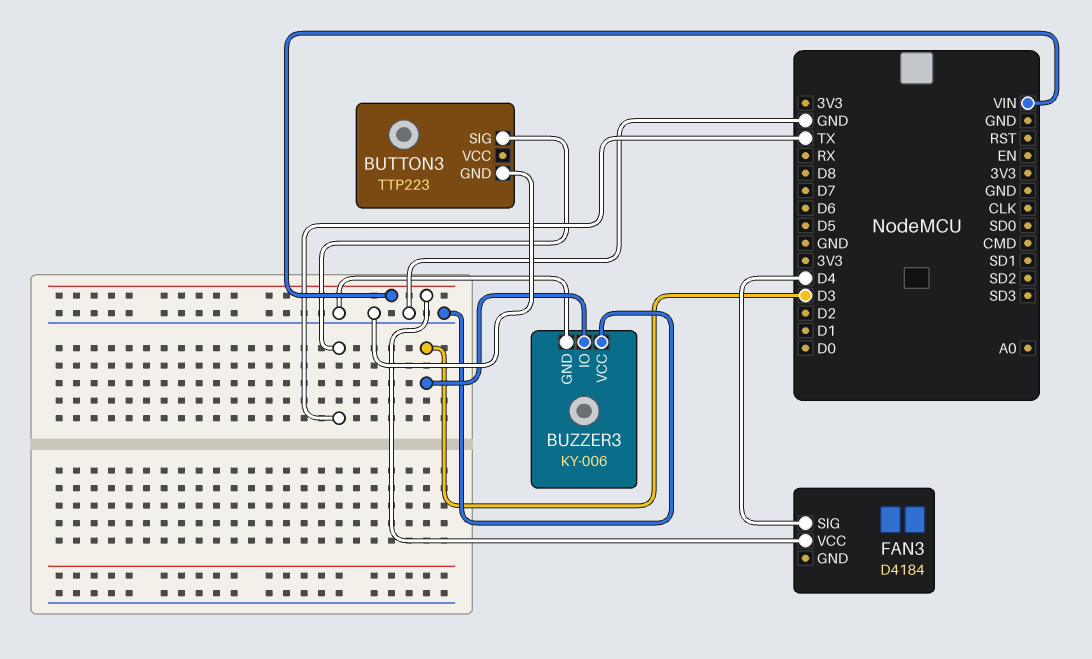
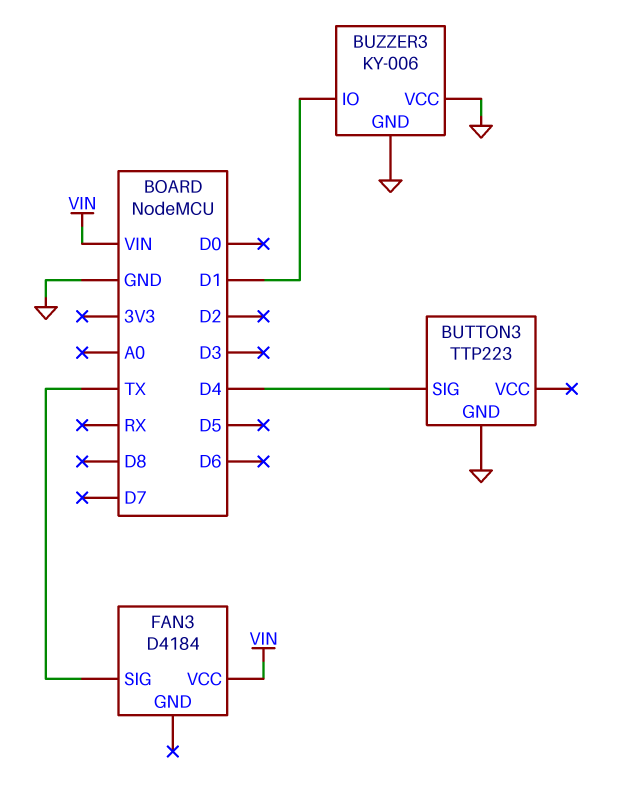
BUTTON3 pin SIG: TX -> D4
BUZZER3 pin IO: D3 -> D1
FAN3 pin SIG: D4 -> TX

